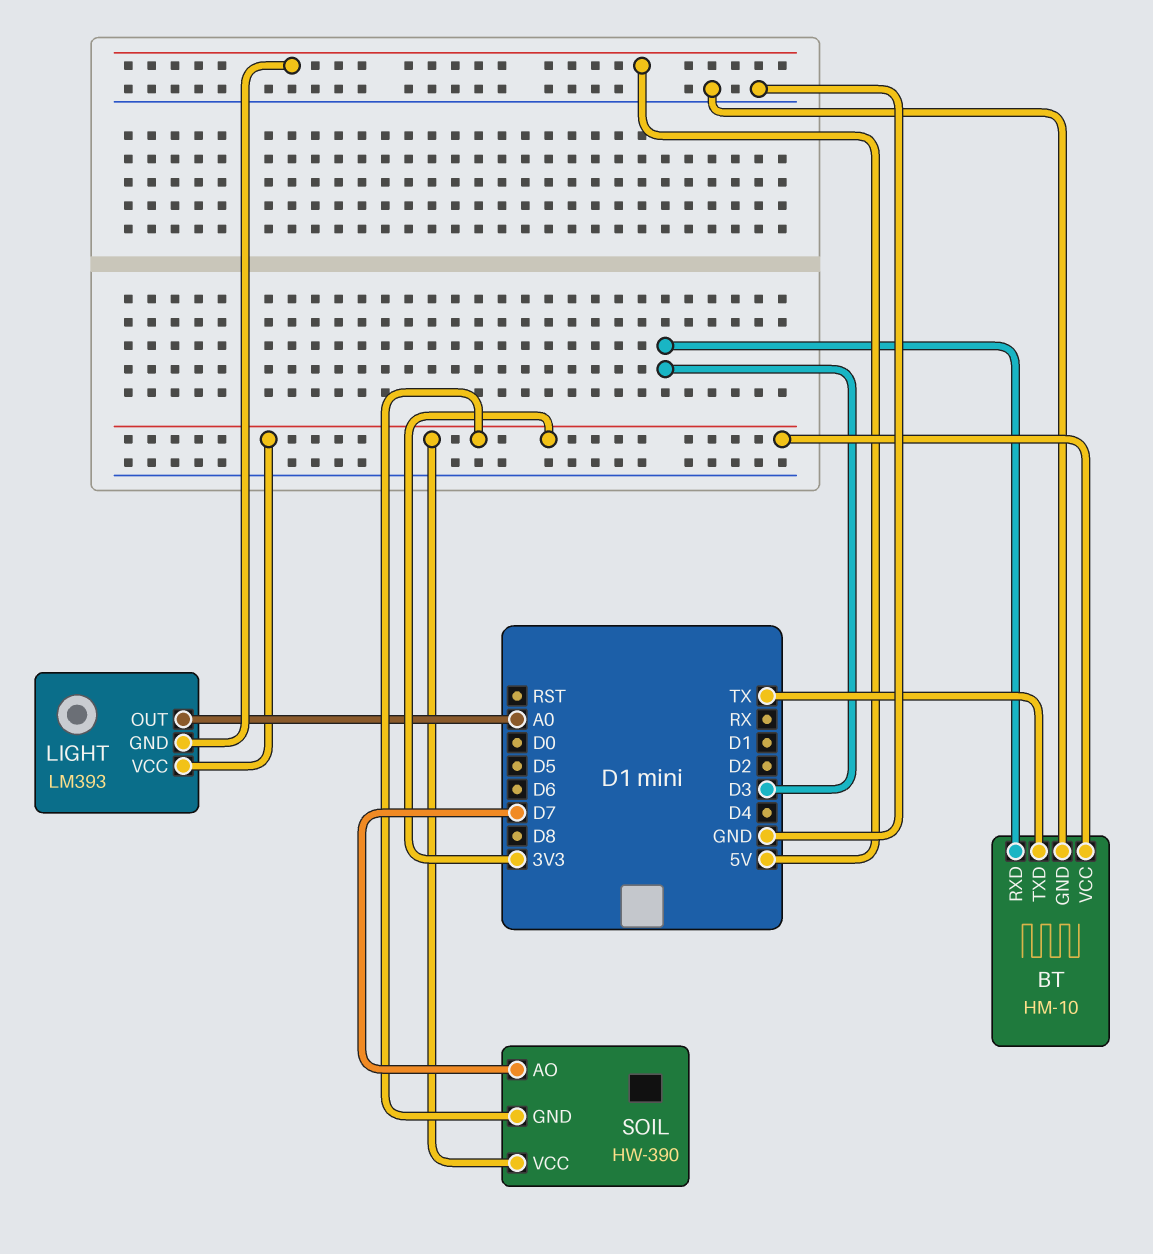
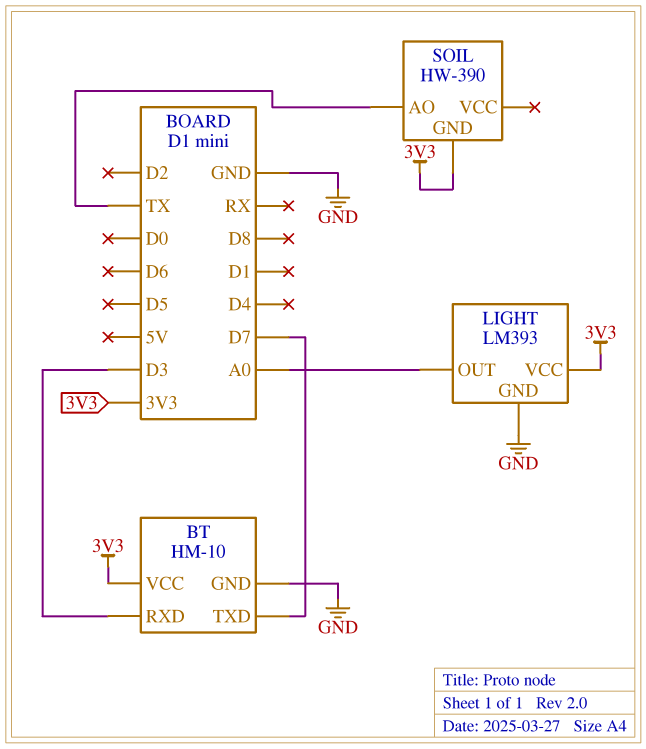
BT pin TXD: TX -> D7
LIGHT pin GND: 5V -> GND
SOIL pin AO: D7 -> TX
SOIL pin VCC: 3V3 -> none

